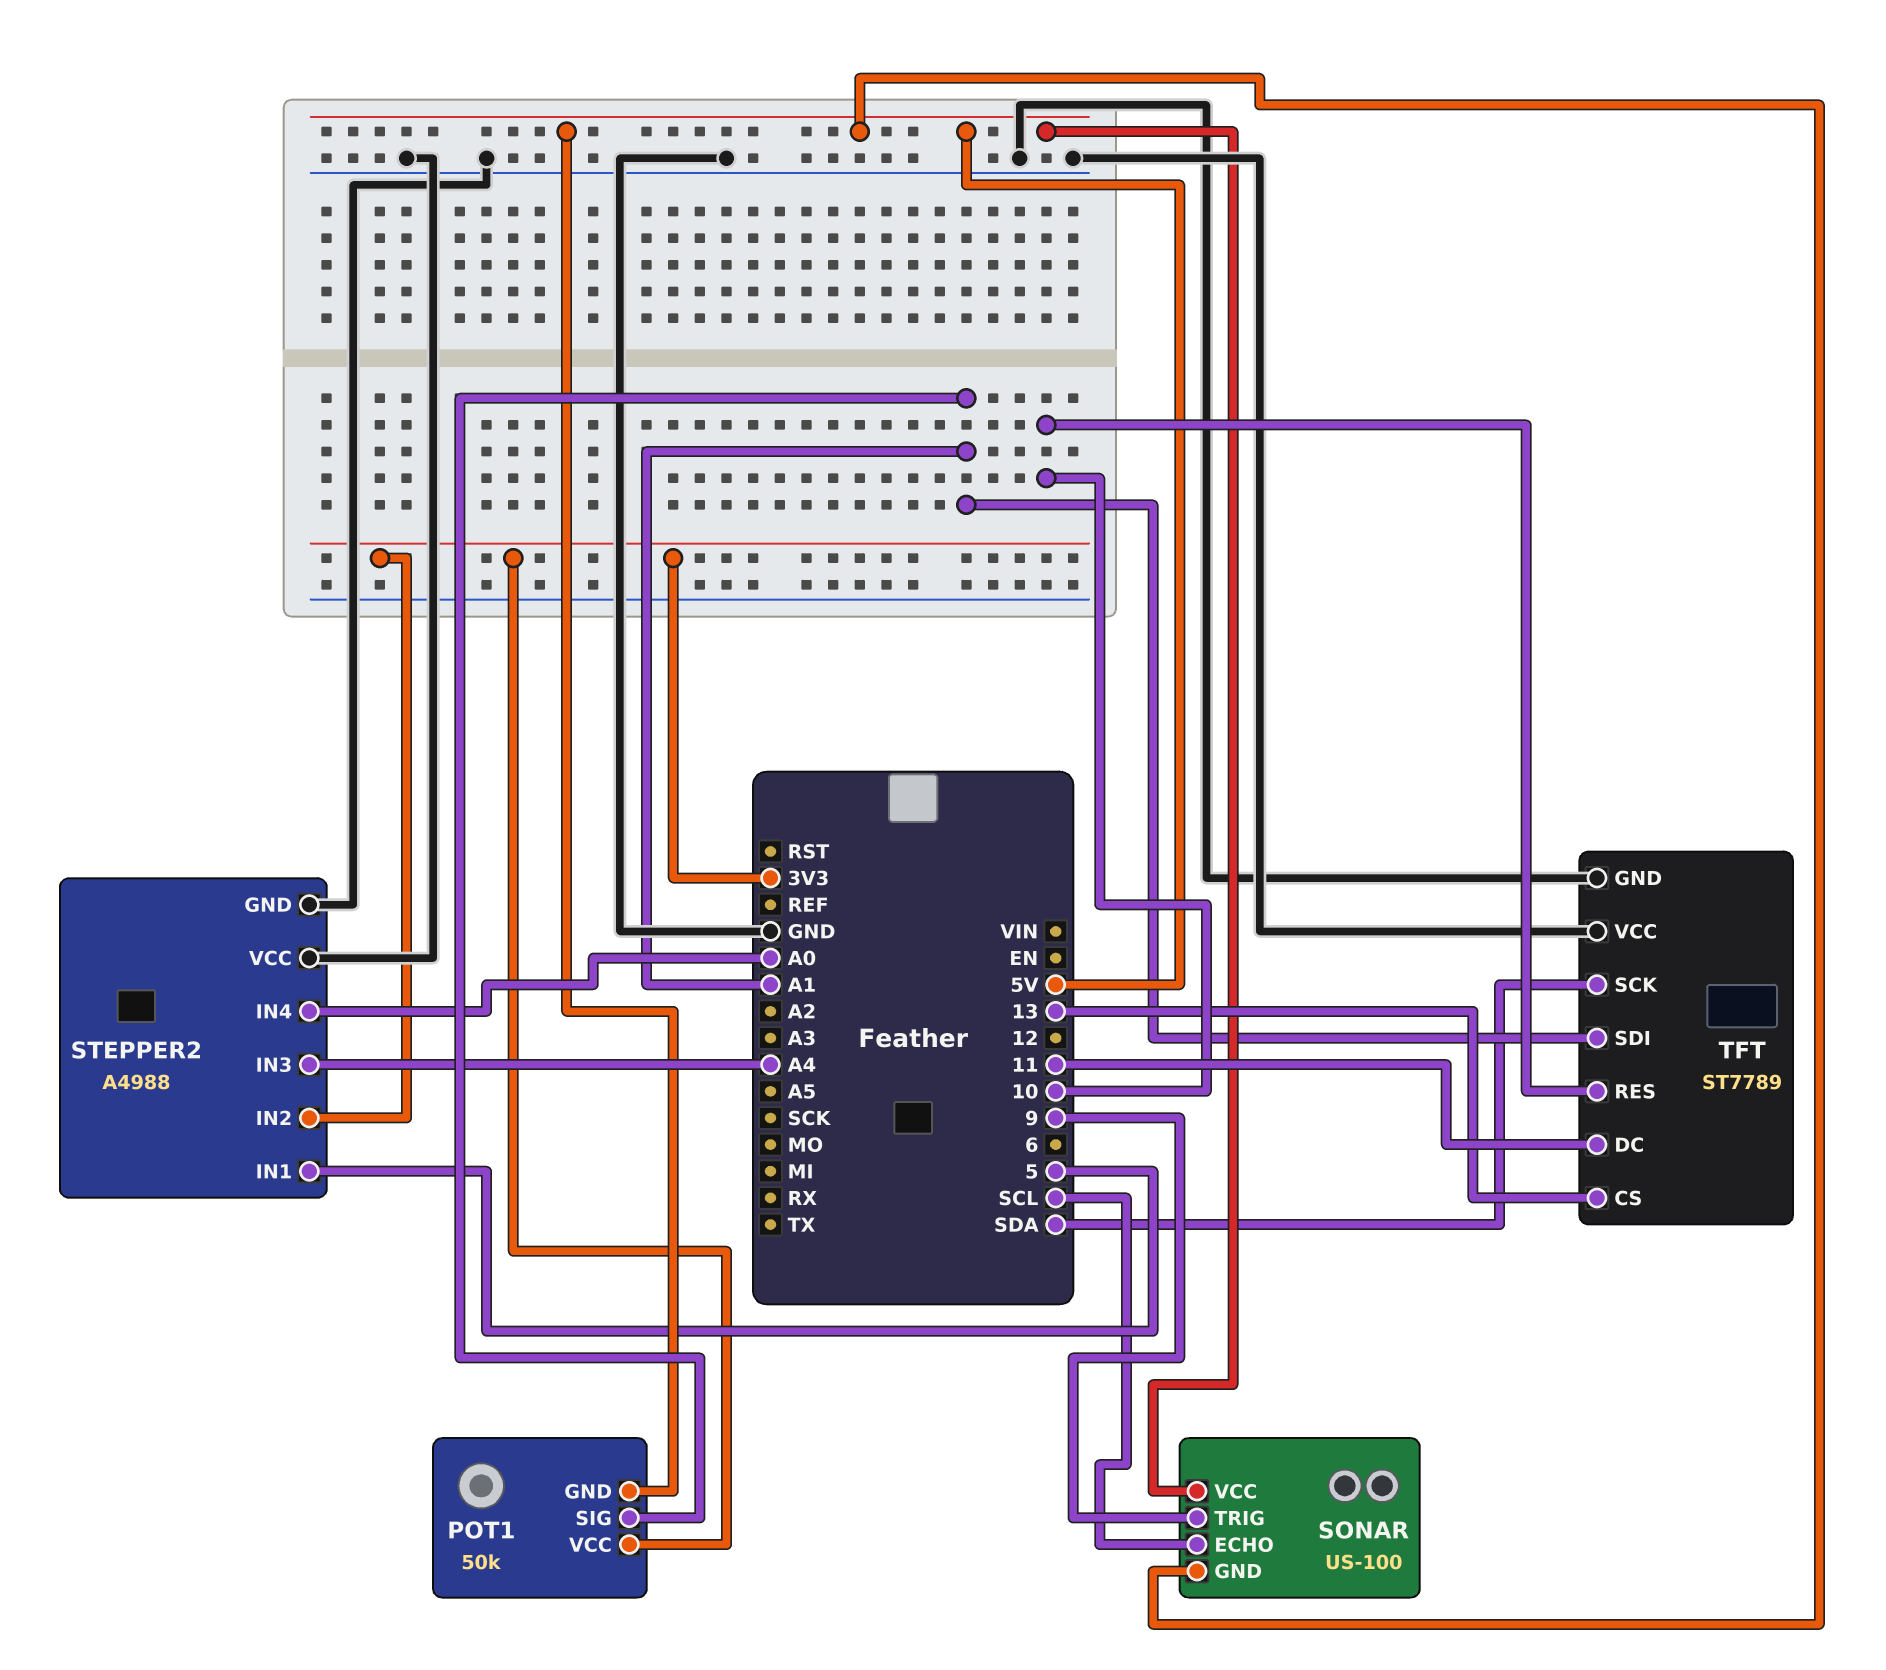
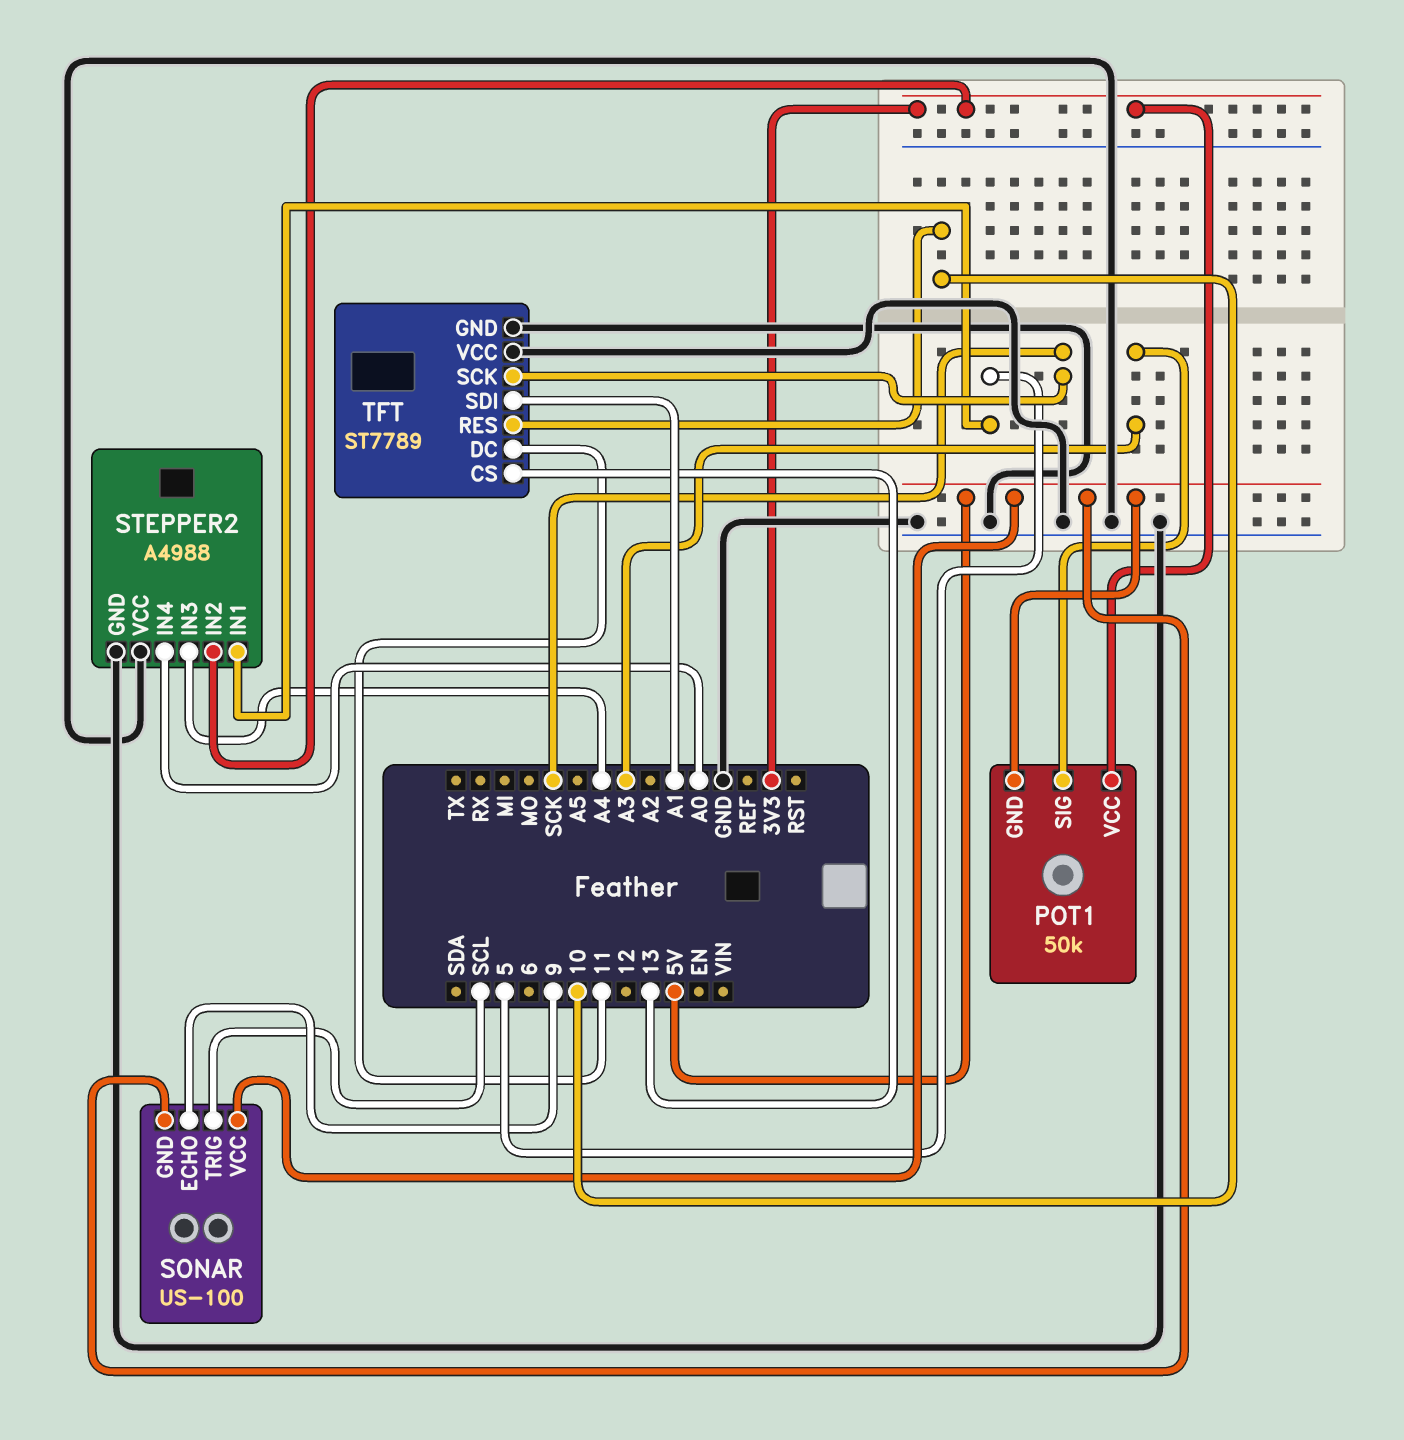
POT1 pin SIG: A1 -> A3
SONAR pin ECHO: SCL -> 9
SONAR pin TRIG: 9 -> SCL
TFT pin SCK: SDA -> SCK

